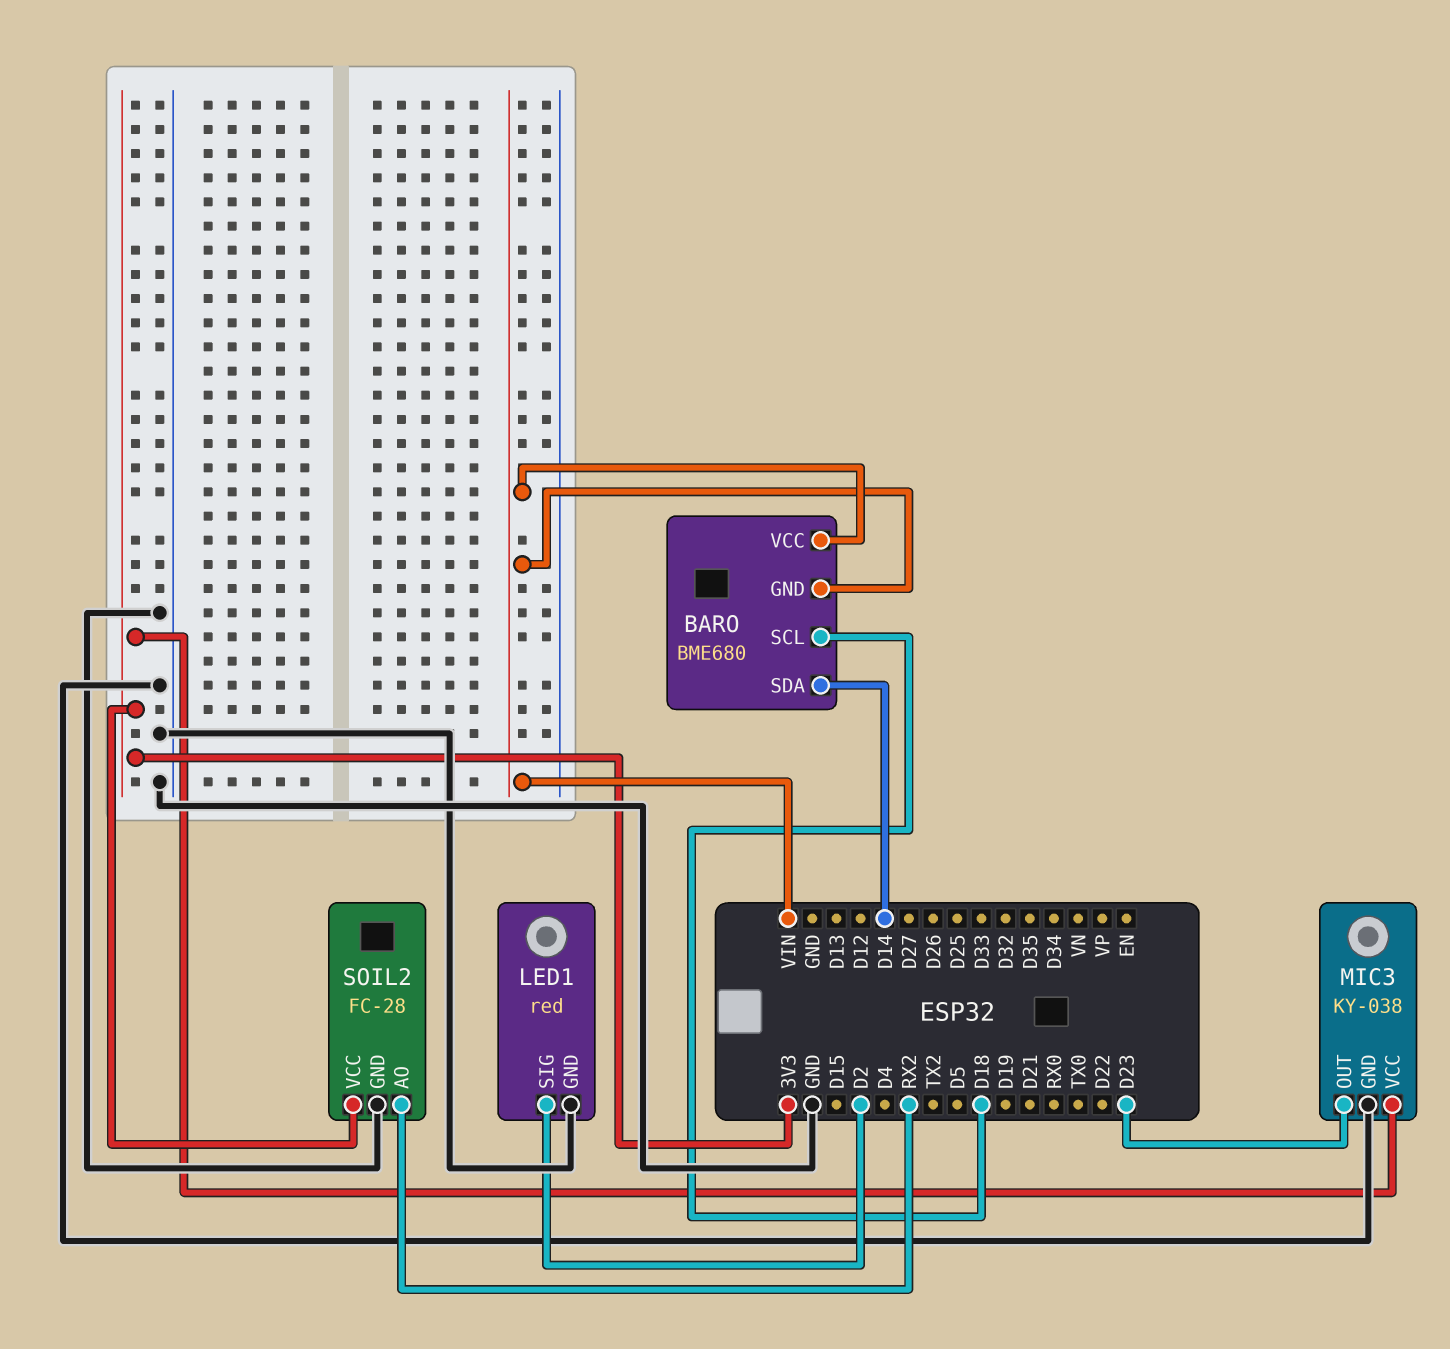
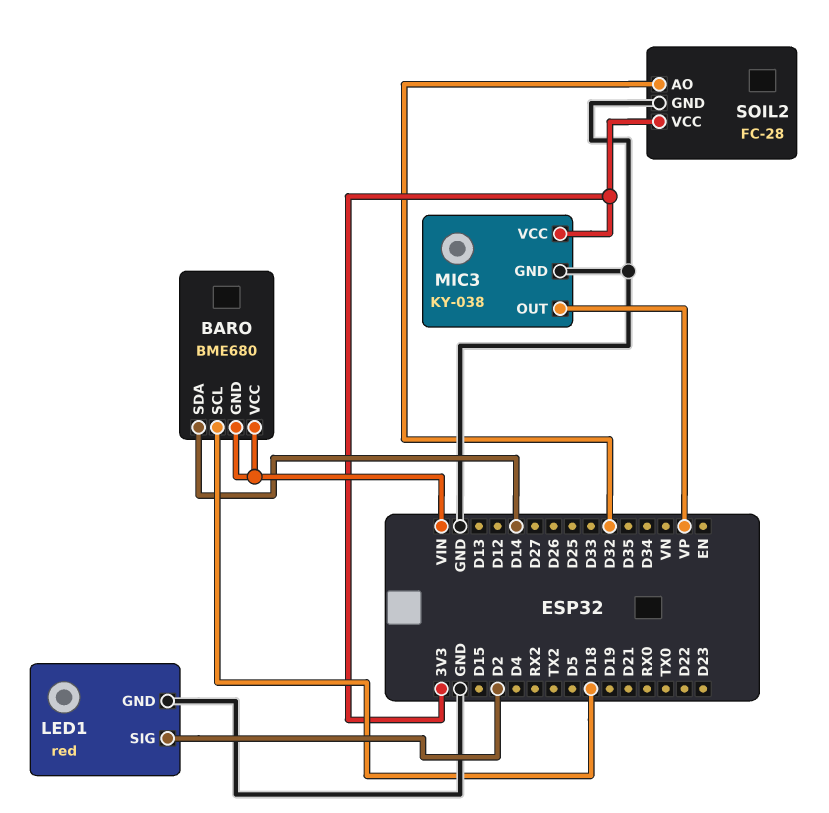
MIC3 pin OUT: D23 -> VP
SOIL2 pin AO: RX2 -> D32

